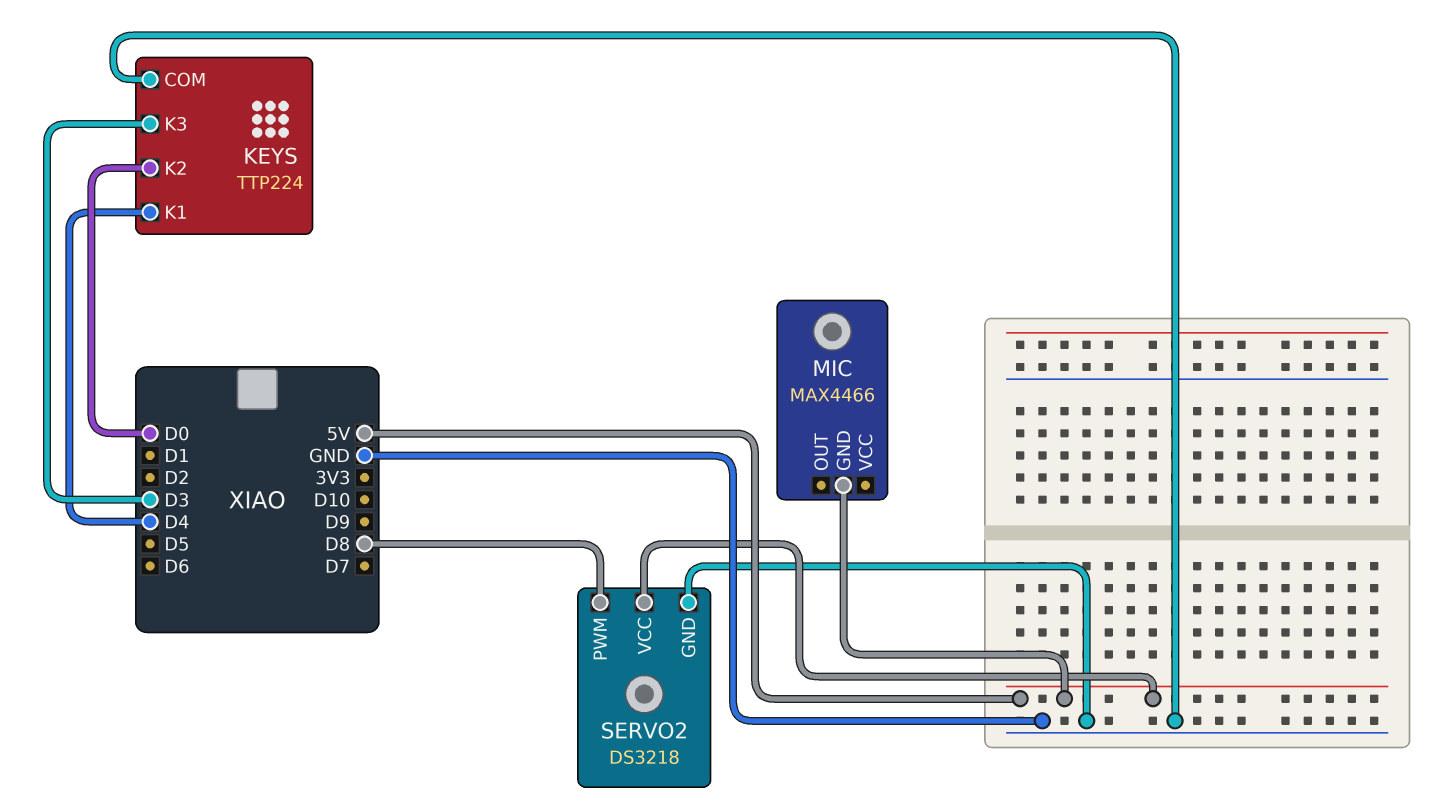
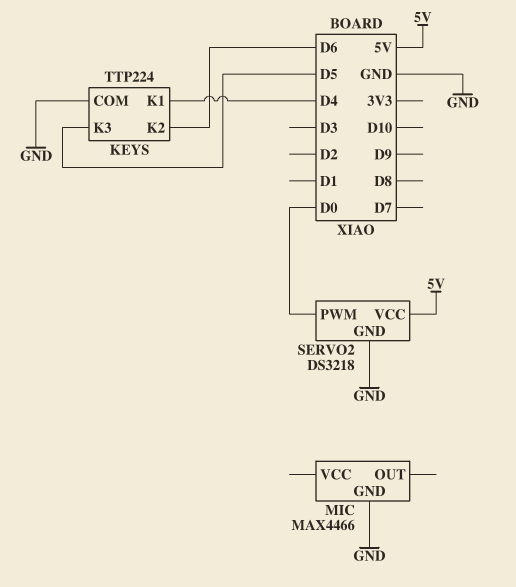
KEYS pin K2: D0 -> D6
KEYS pin K3: D3 -> D5
MIC pin GND: 5V -> GND
SERVO2 pin PWM: D8 -> D0

